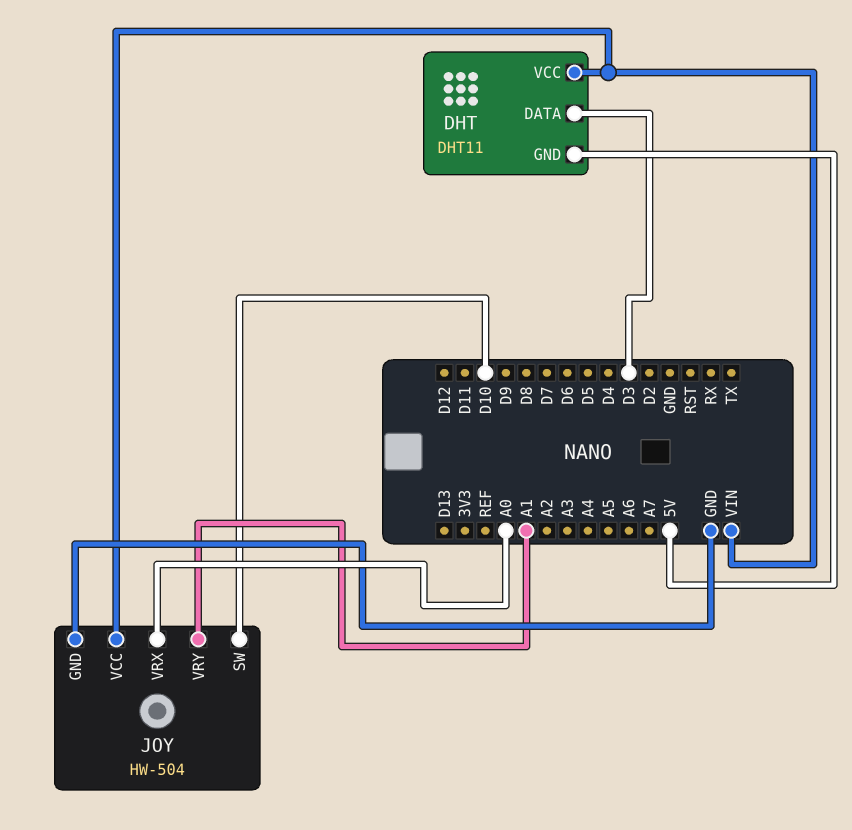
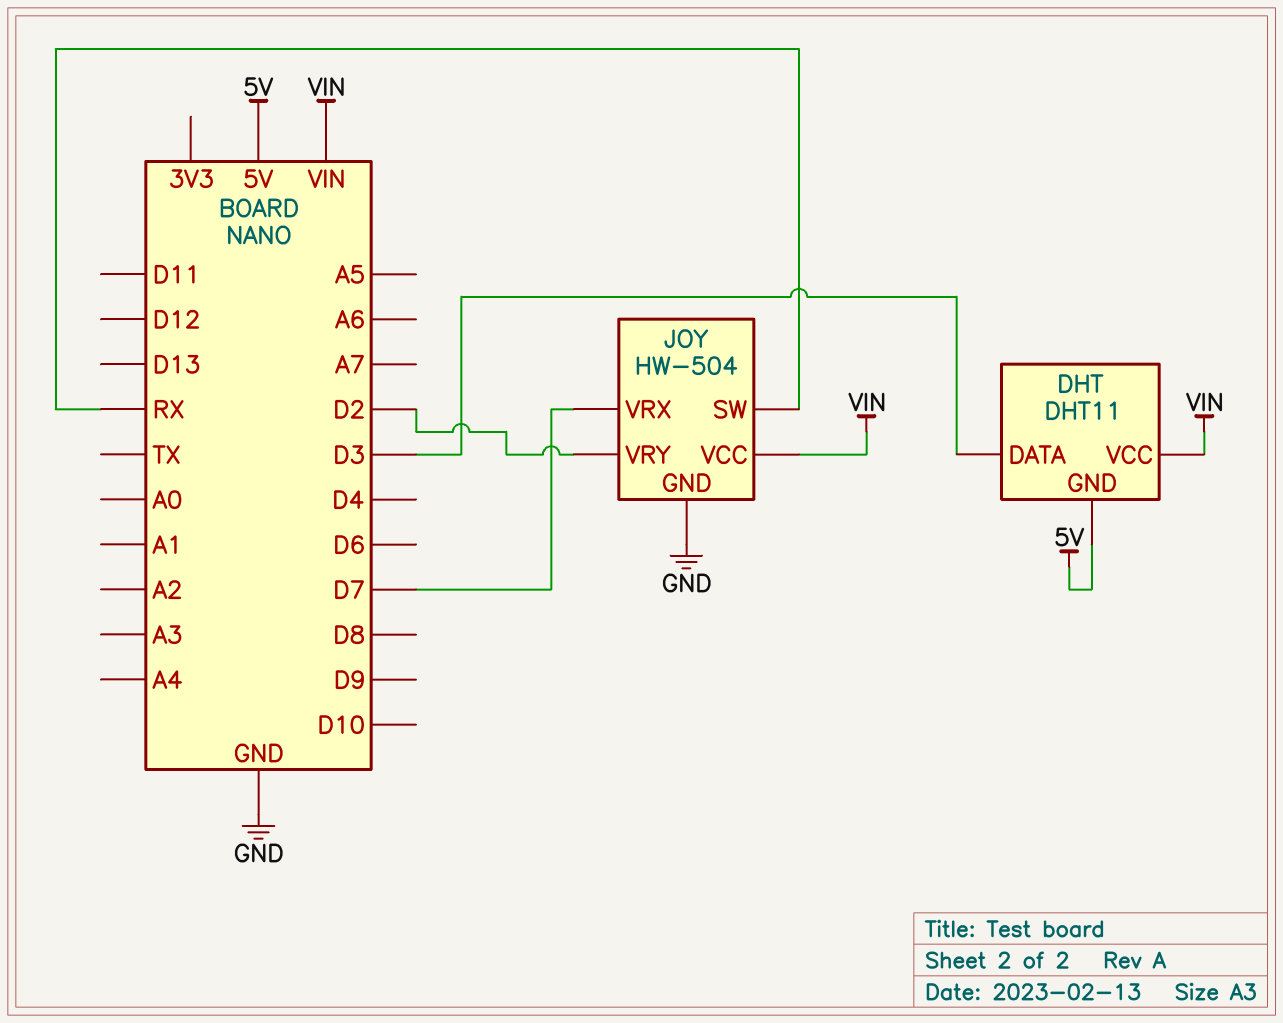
JOY pin SW: D10 -> RX
JOY pin VRX: A0 -> D7
JOY pin VRY: A1 -> D2

